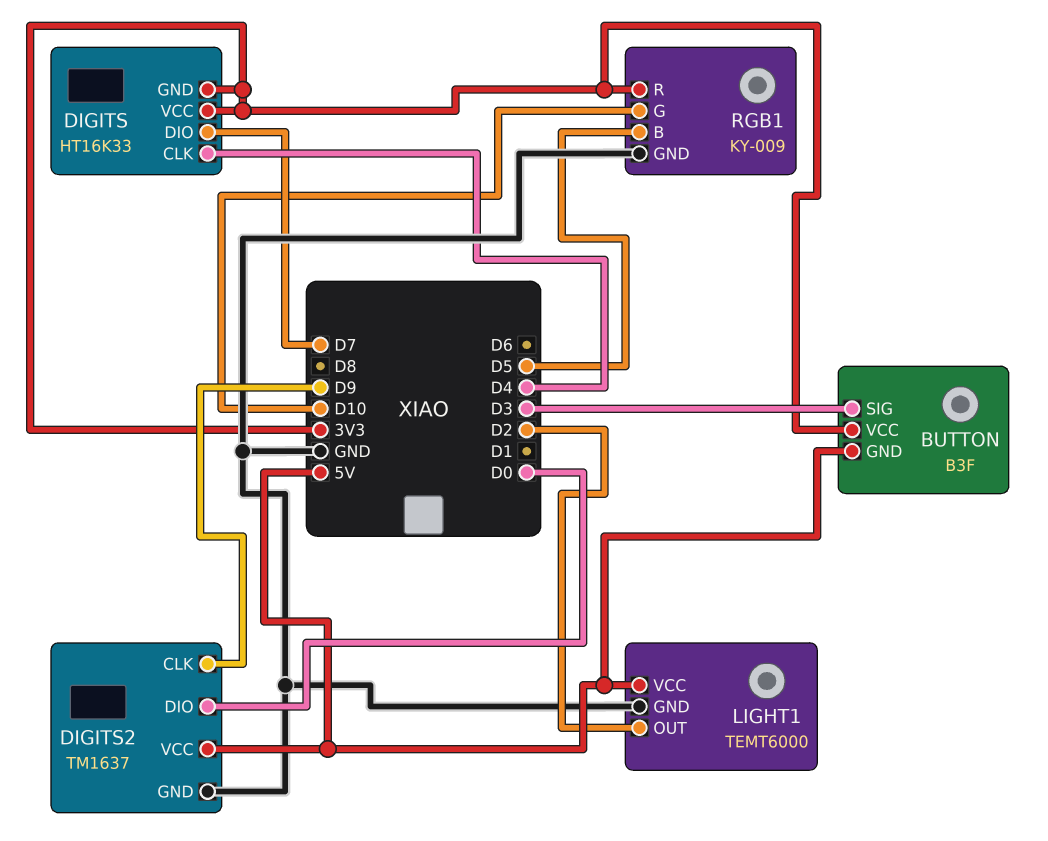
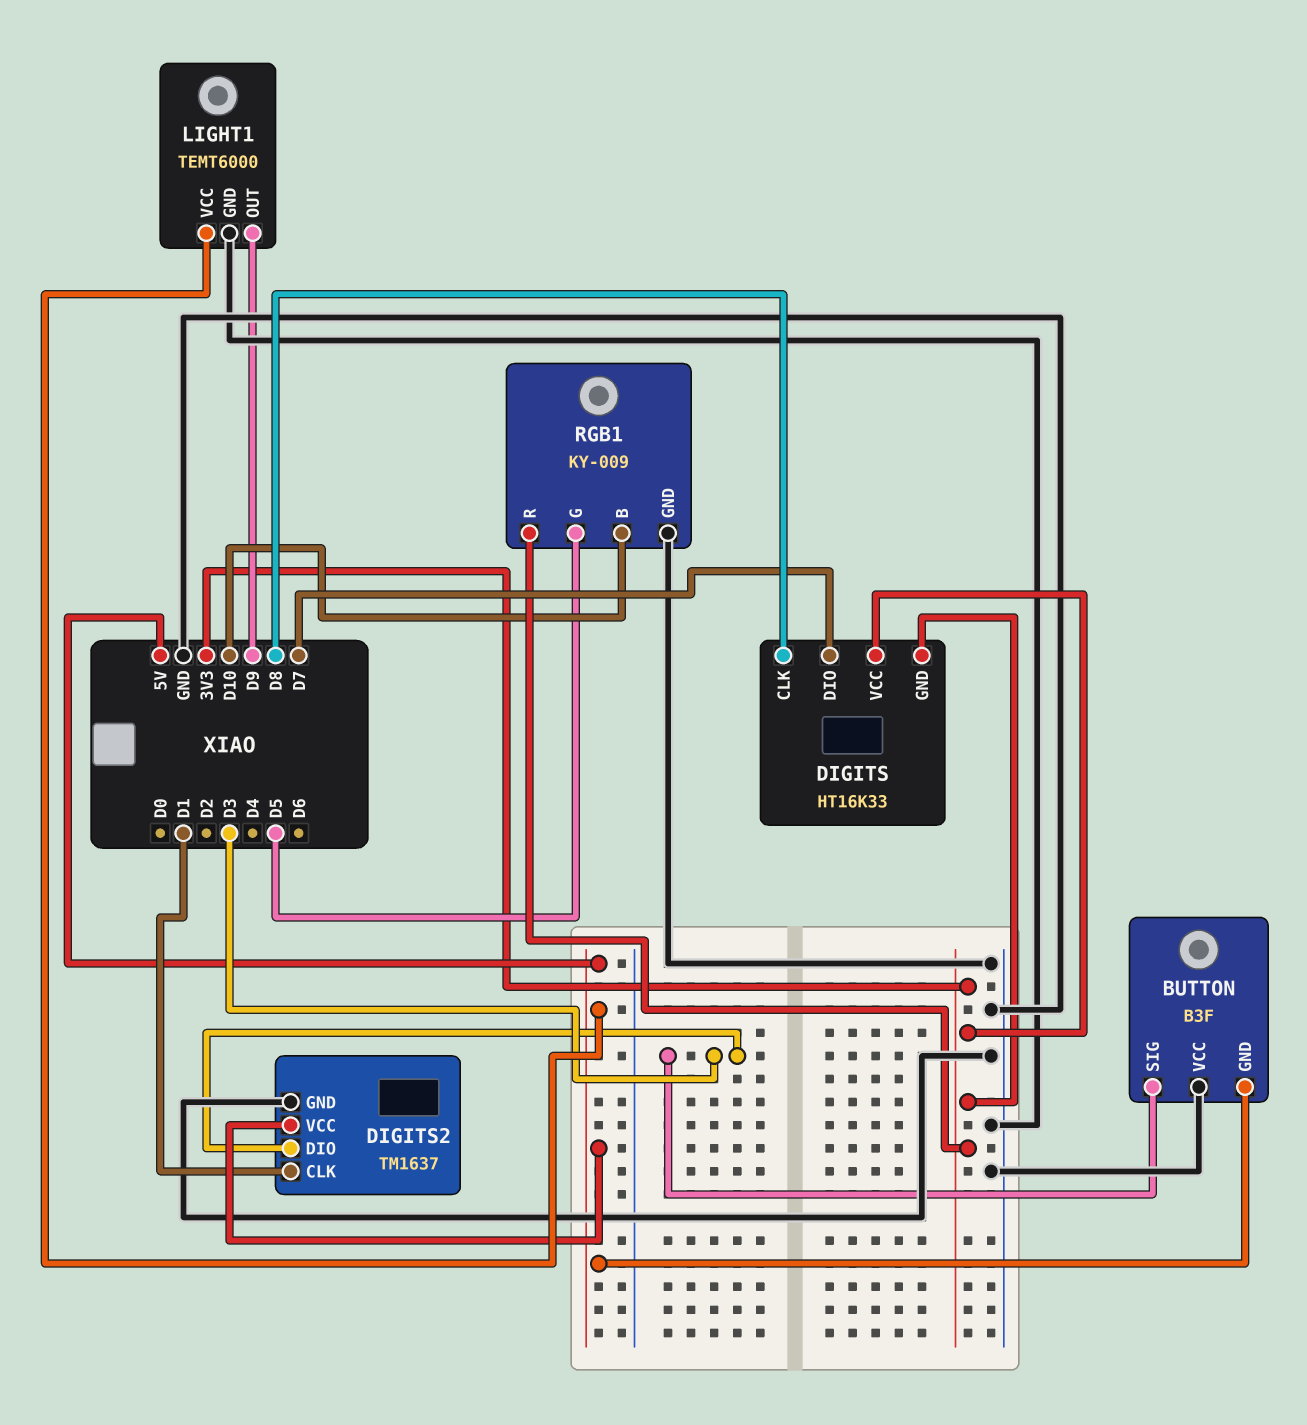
BUTTON pin VCC: 3V3 -> GND
DIGITS pin CLK: D4 -> D8
DIGITS2 pin CLK: D9 -> D1
DIGITS2 pin DIO: D0 -> D3
LIGHT1 pin OUT: D2 -> D9
RGB1 pin B: D5 -> D10
RGB1 pin G: D10 -> D5

